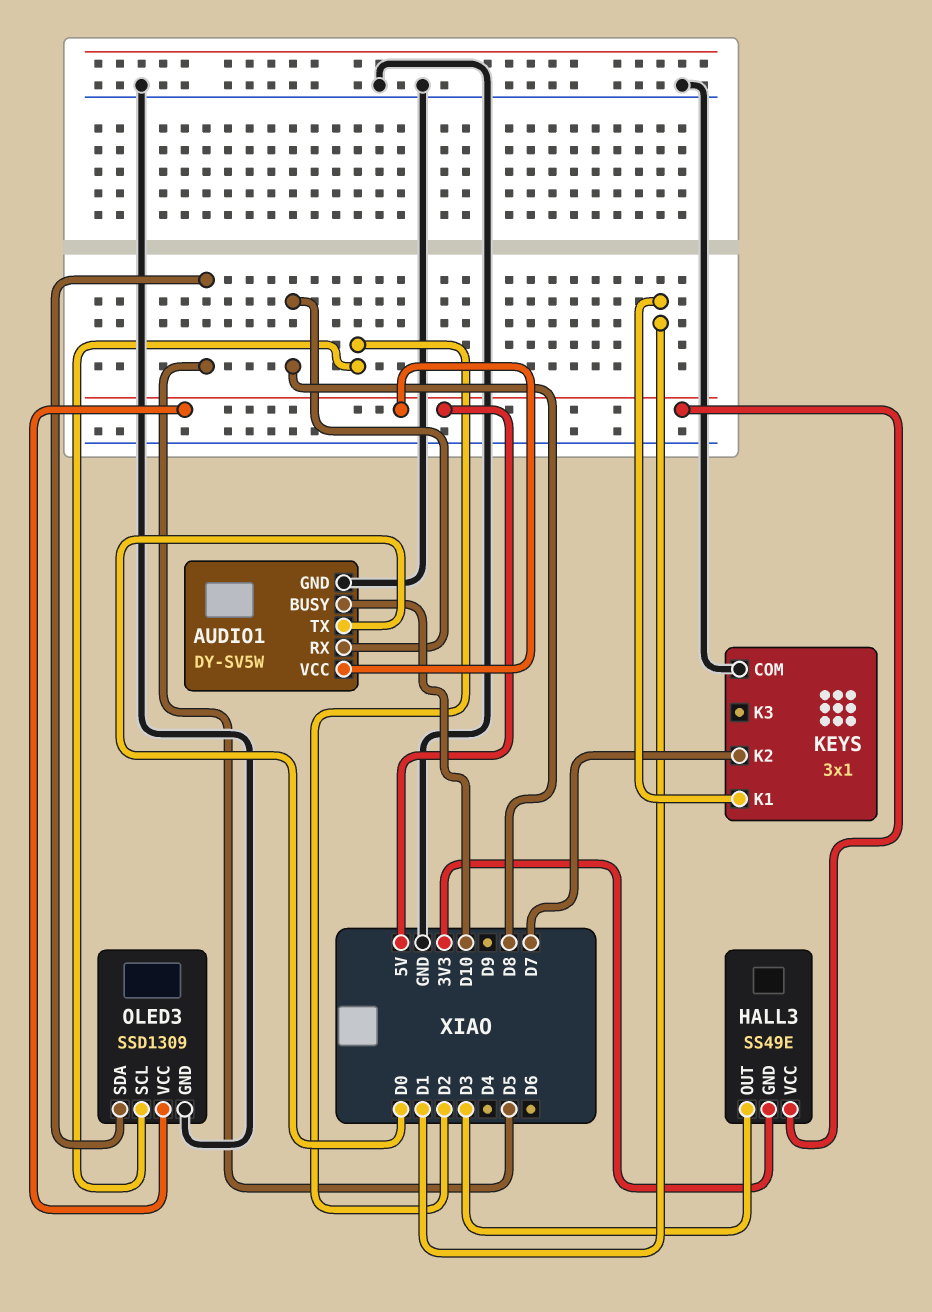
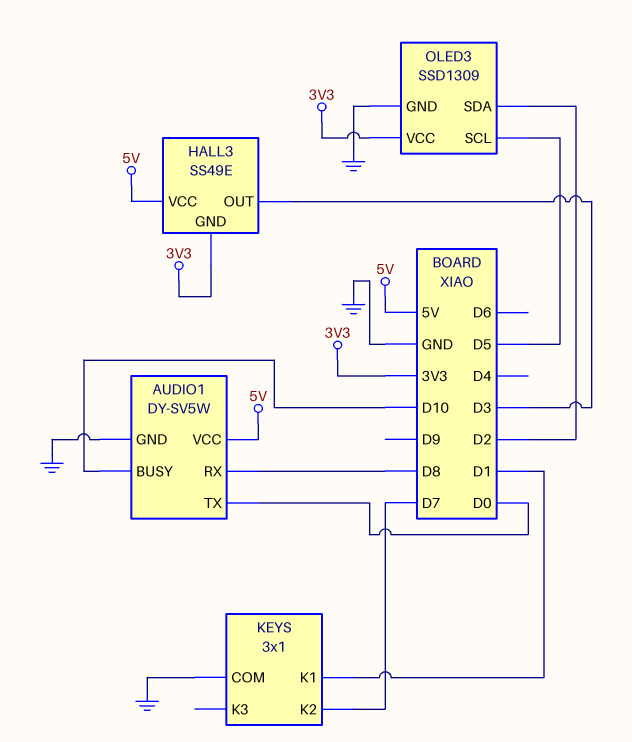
OLED3 pin SCL: D2 -> D5
OLED3 pin SDA: D5 -> D2
OLED3 pin VCC: 5V -> 3V3

